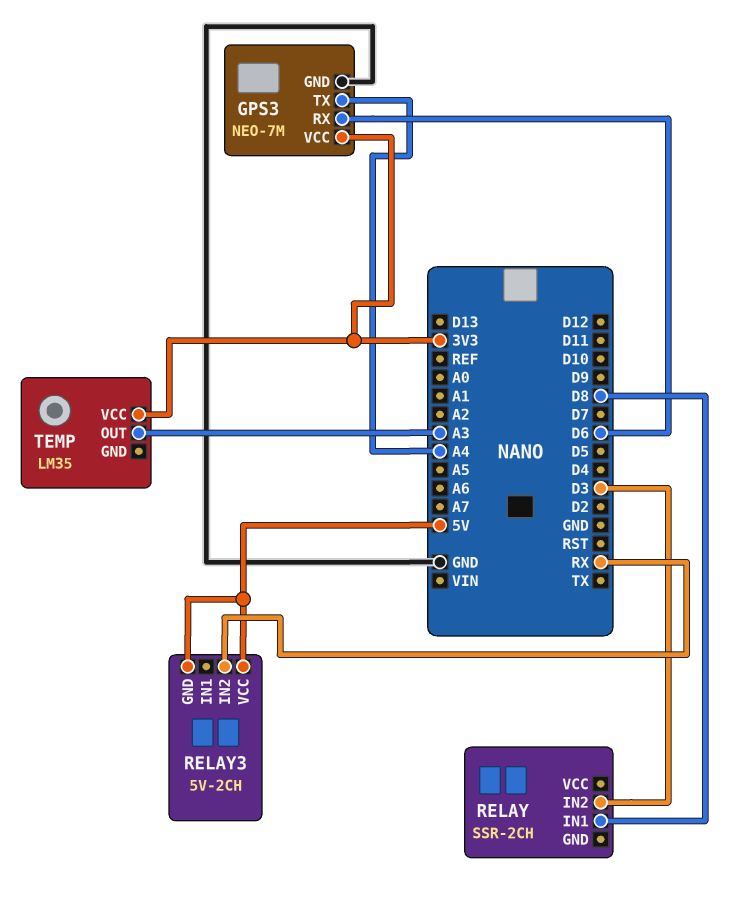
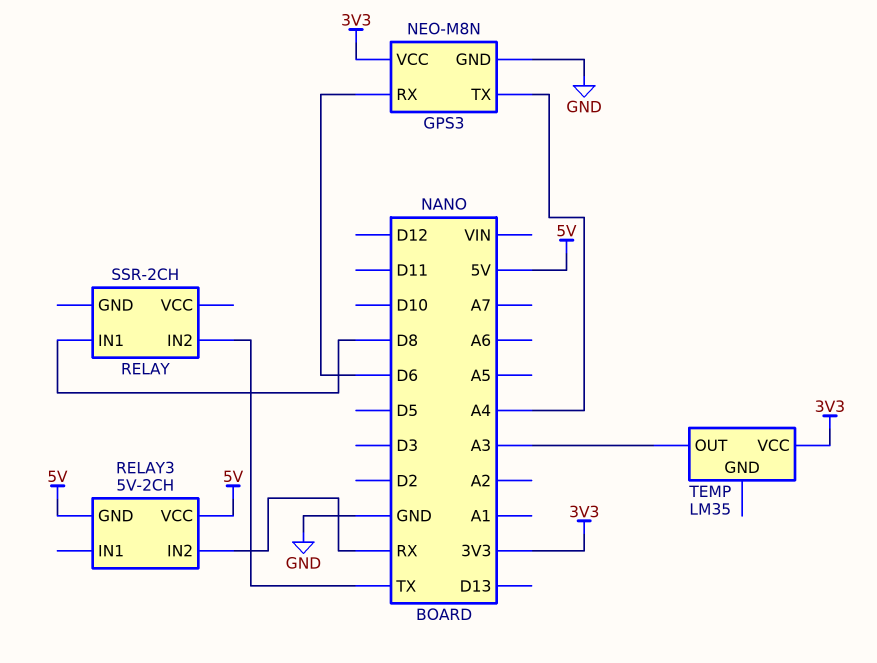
GPS3: NEO-7M -> NEO-M8N
RELAY pin IN2: D3 -> TX

